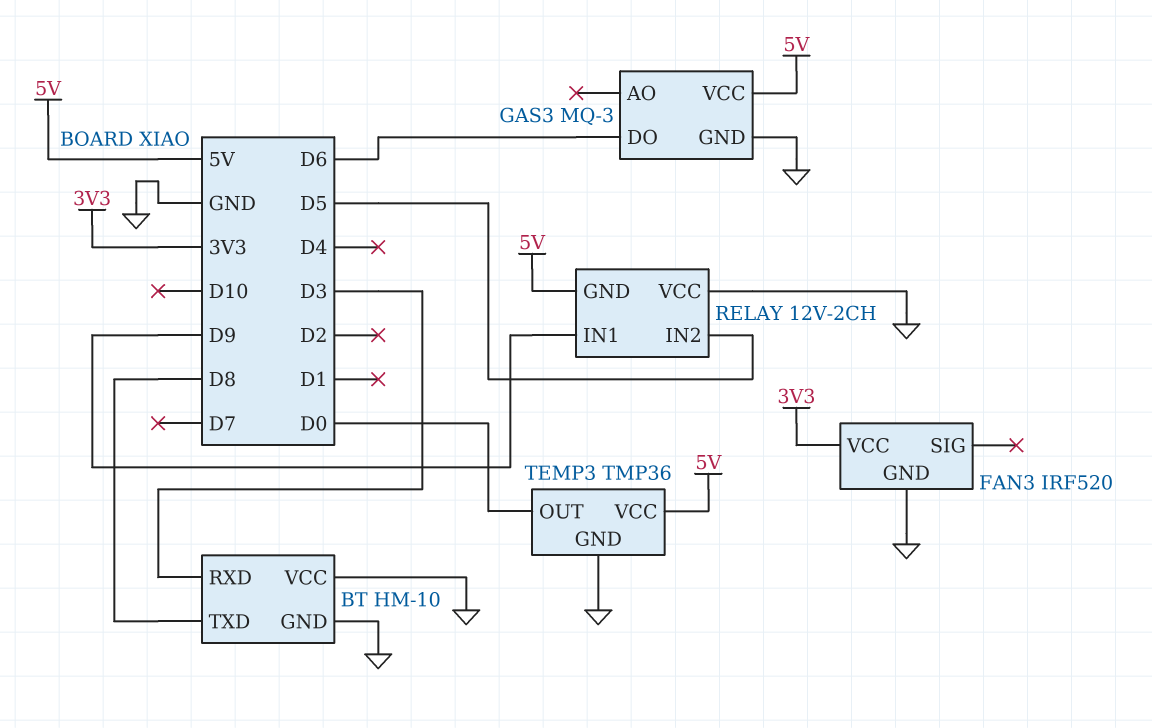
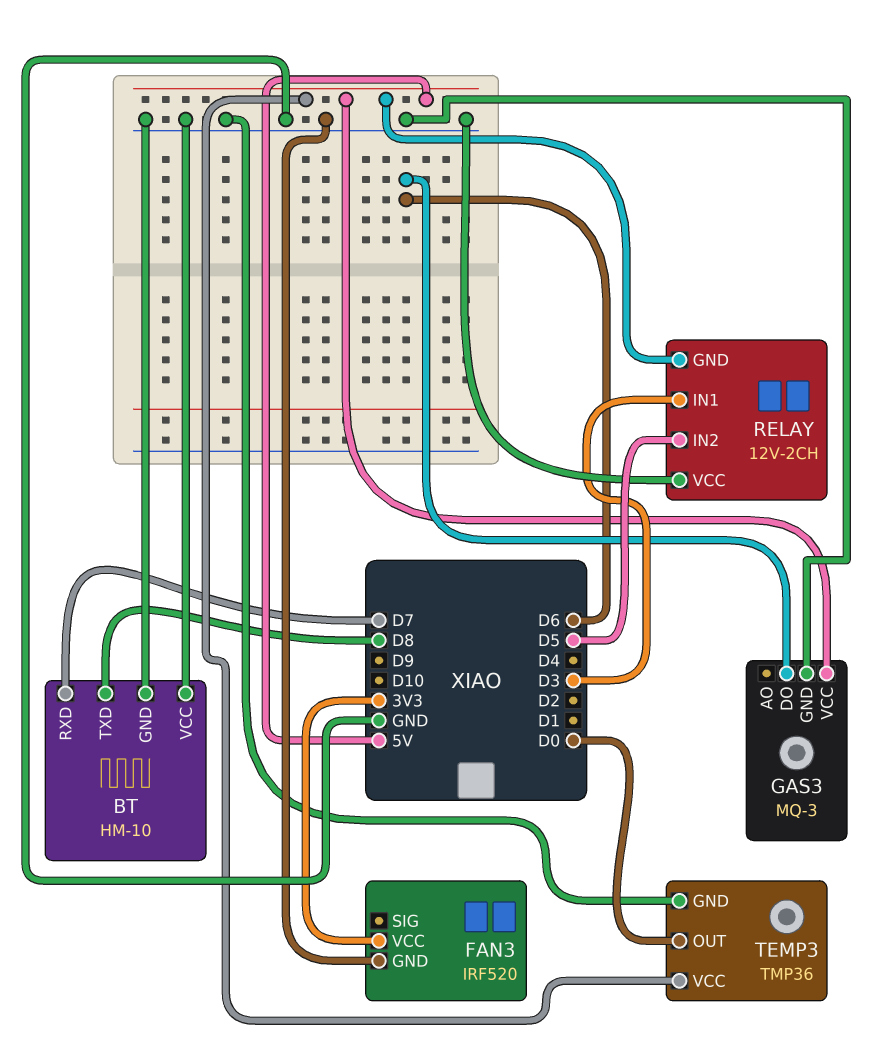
BT pin RXD: D3 -> D7
RELAY pin IN1: D9 -> D3

